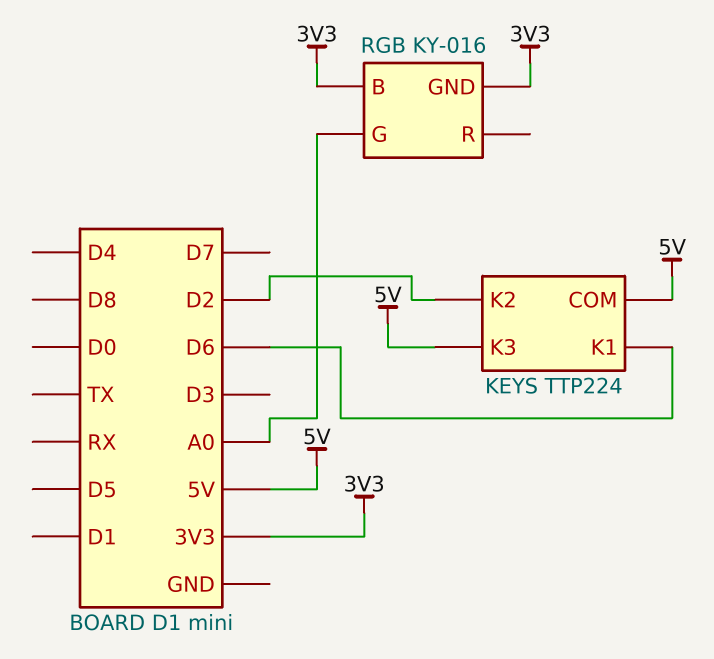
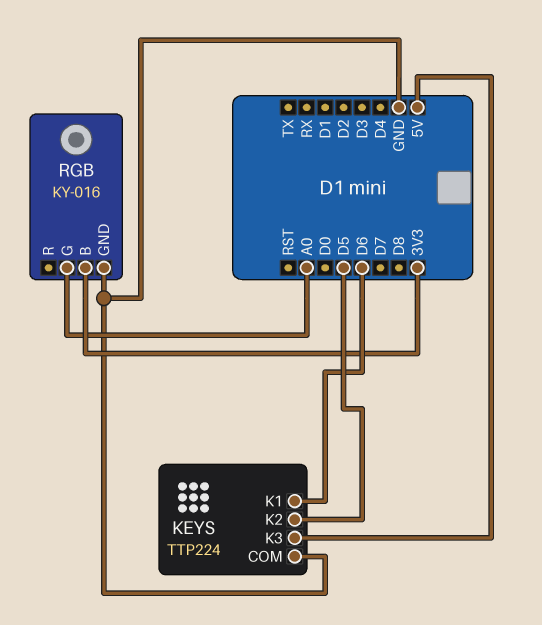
KEYS pin COM: 5V -> GND
KEYS pin K2: D2 -> D5
RGB pin GND: 3V3 -> GND

